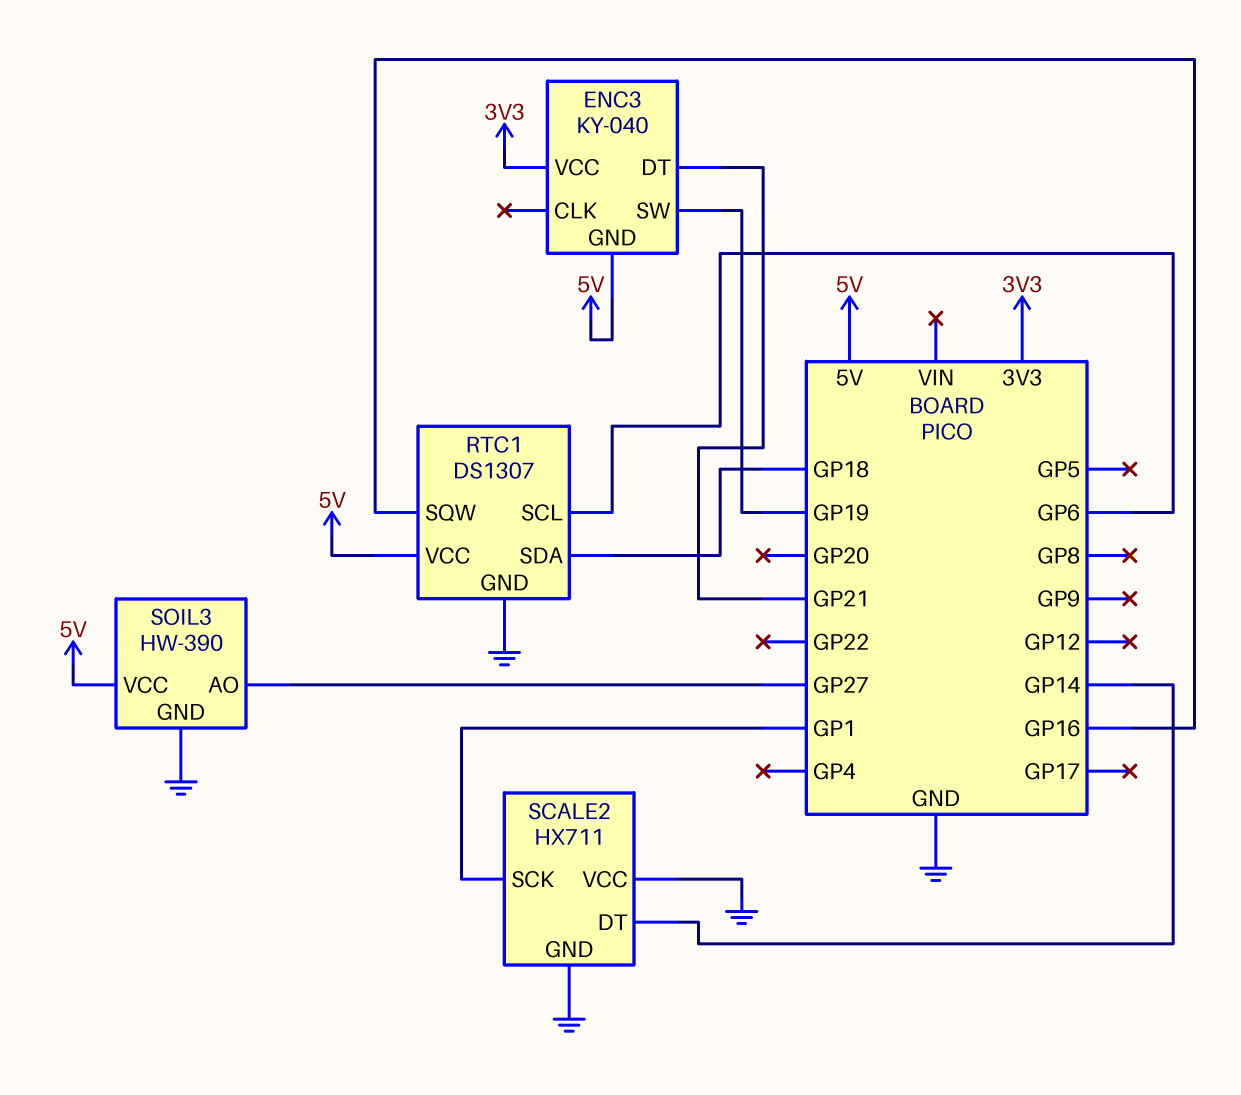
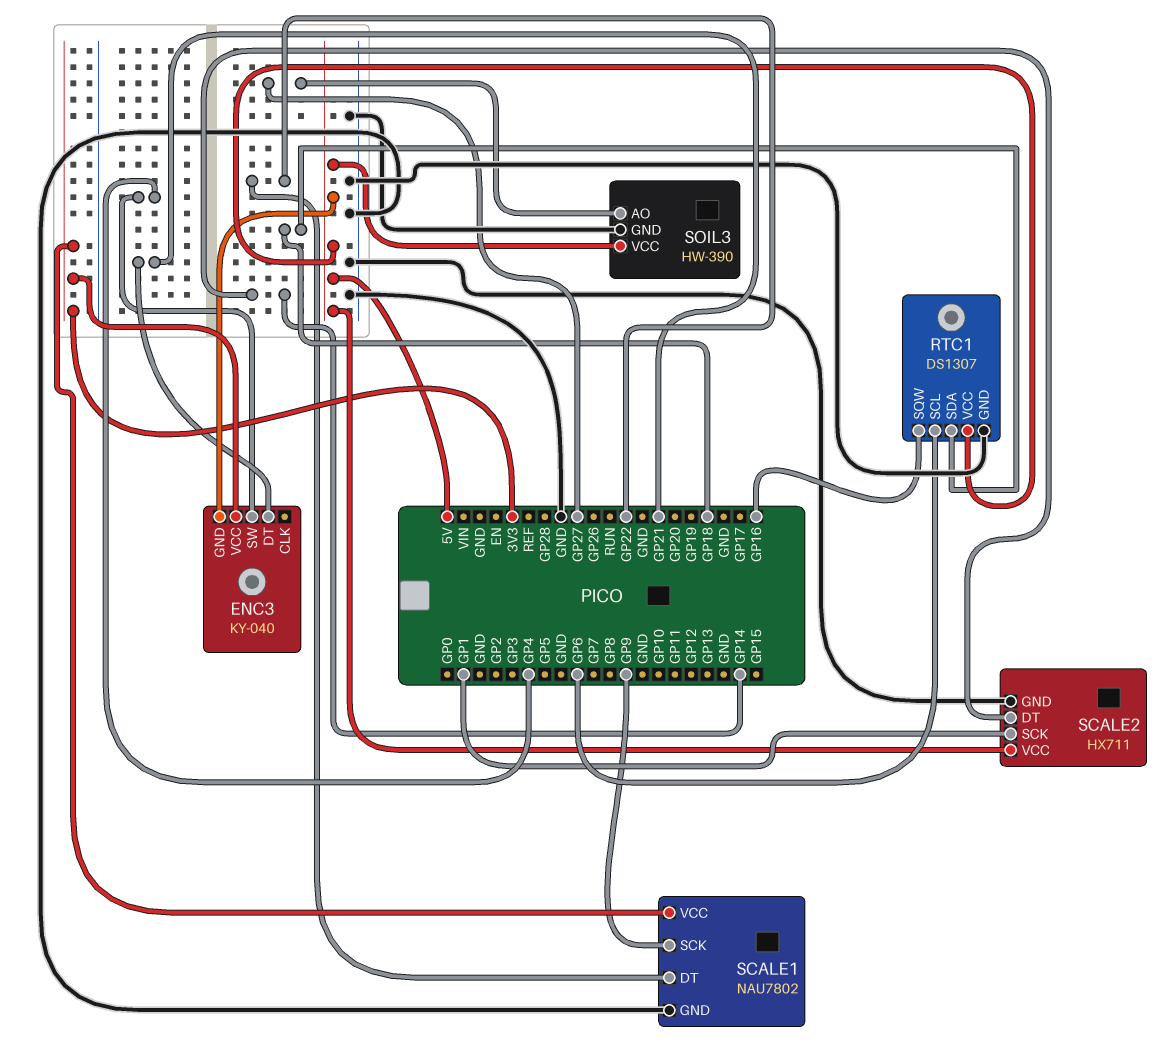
ENC3 pin SW: GP19 -> GP4
SCALE1: none -> NAU7802
SCALE1 pin DT: none -> GP22
SCALE1 pin GND: none -> GND
SCALE1 pin SCK: none -> GP9
SCALE1 pin VCC: none -> 3V3
SCALE2 pin VCC: GND -> 5V

